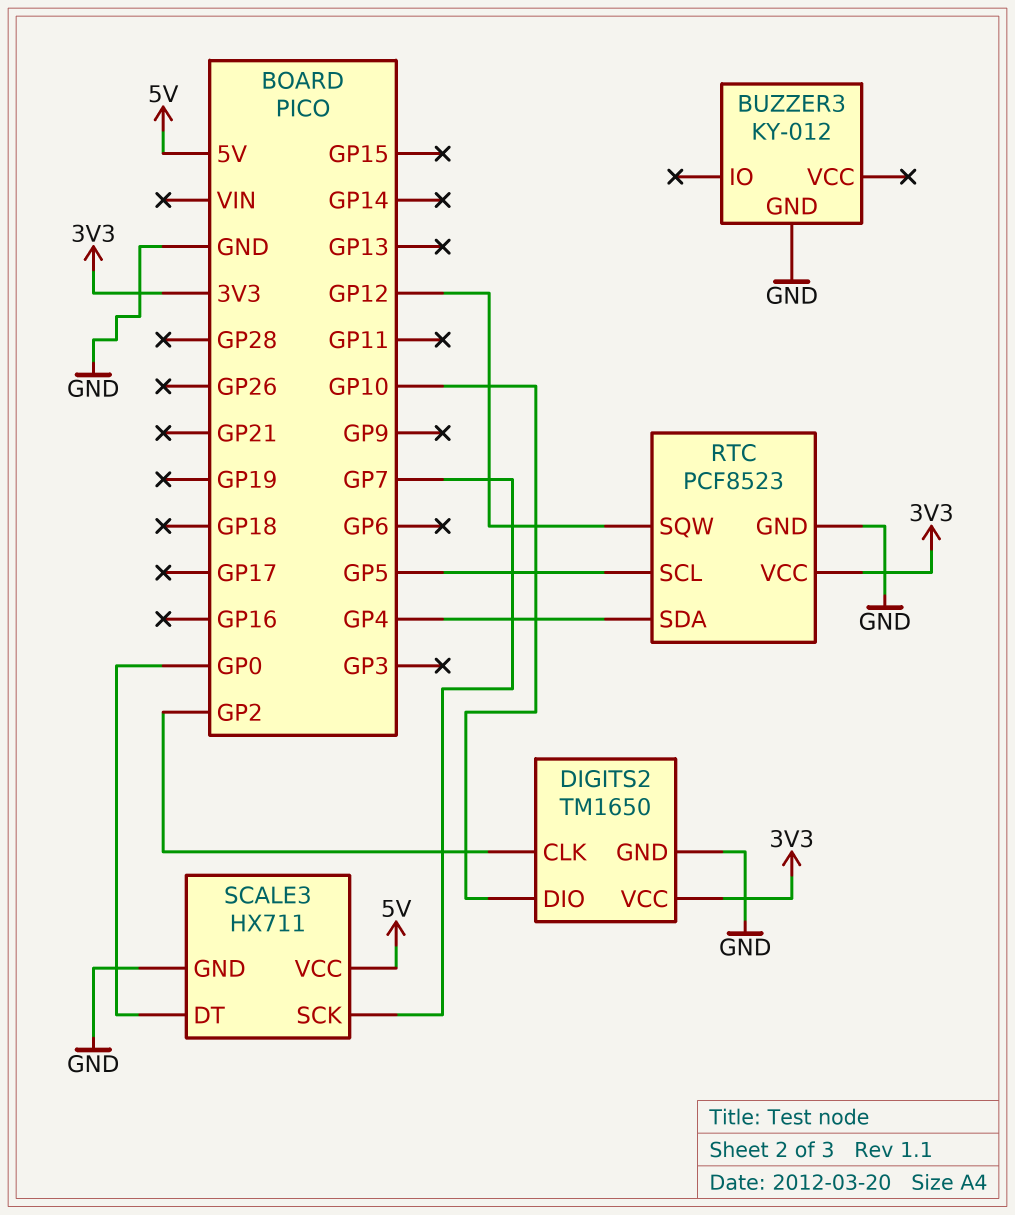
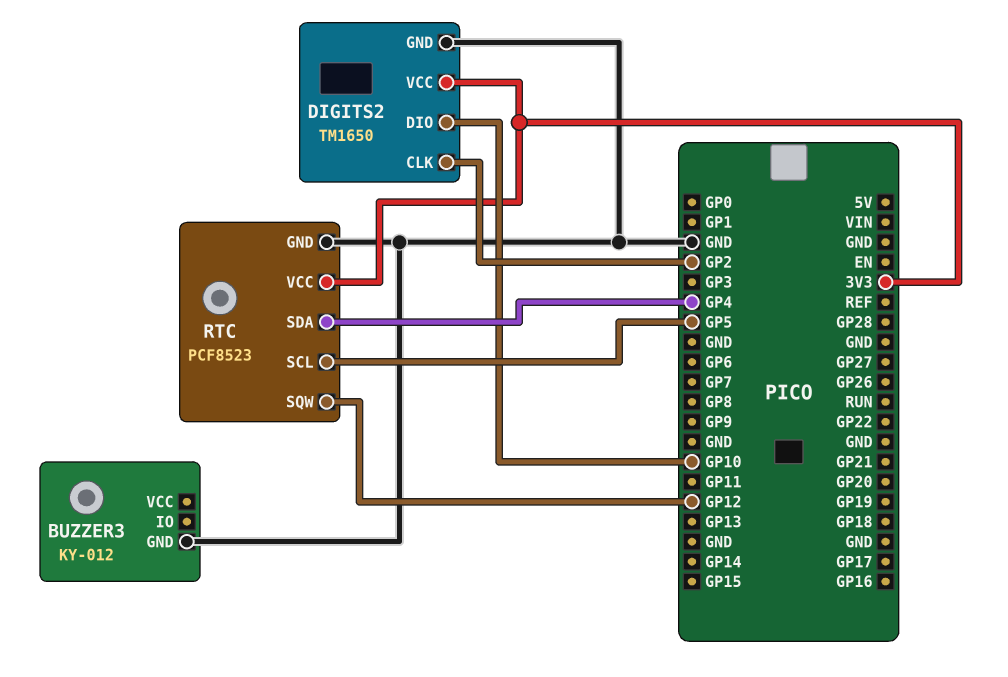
SCALE3: HX711 -> none
SCALE3 pin DT: GP0 -> none
SCALE3 pin GND: GND -> none
SCALE3 pin SCK: GP7 -> none
SCALE3 pin VCC: 5V -> none

